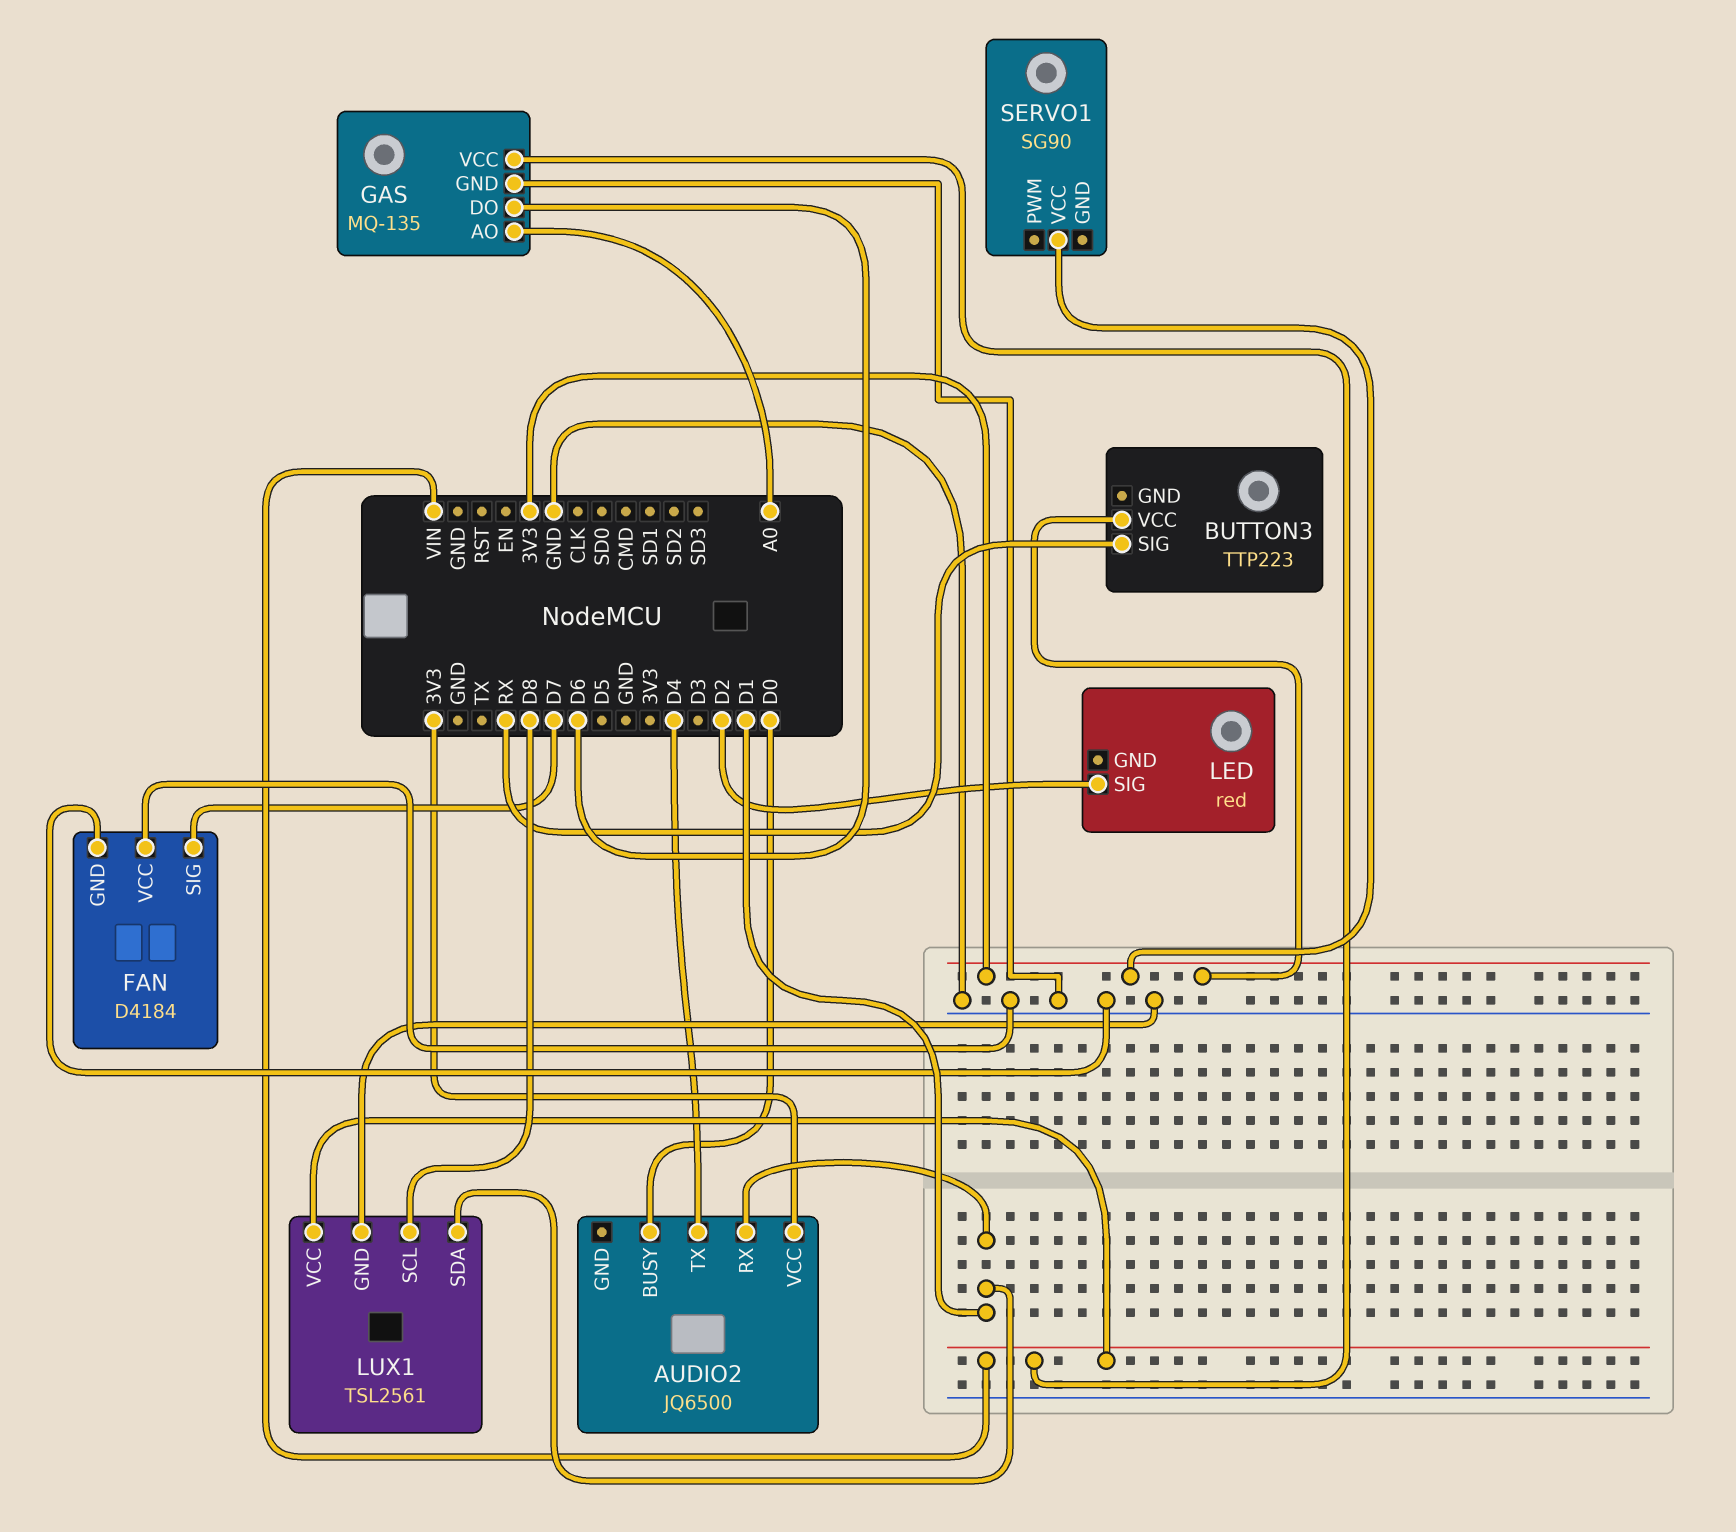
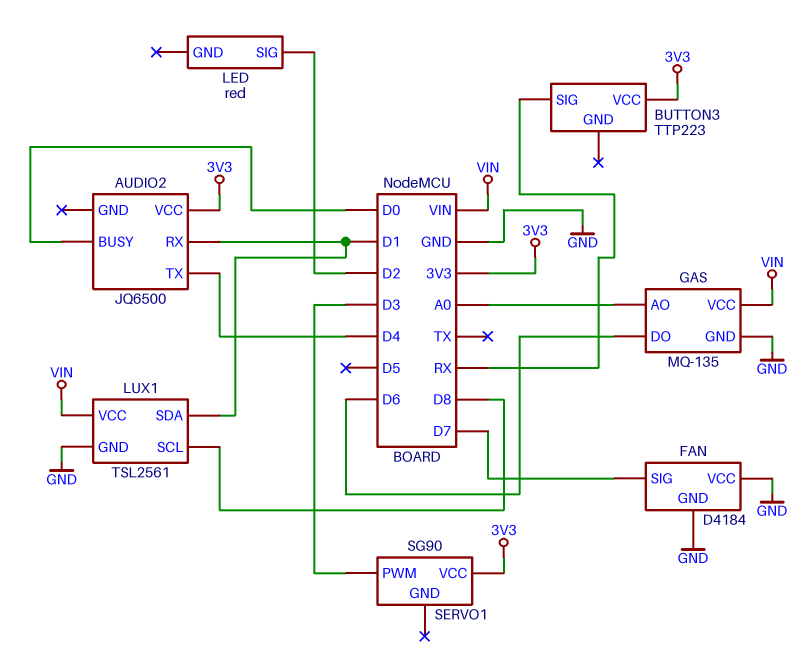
SERVO1 pin PWM: none -> D3

